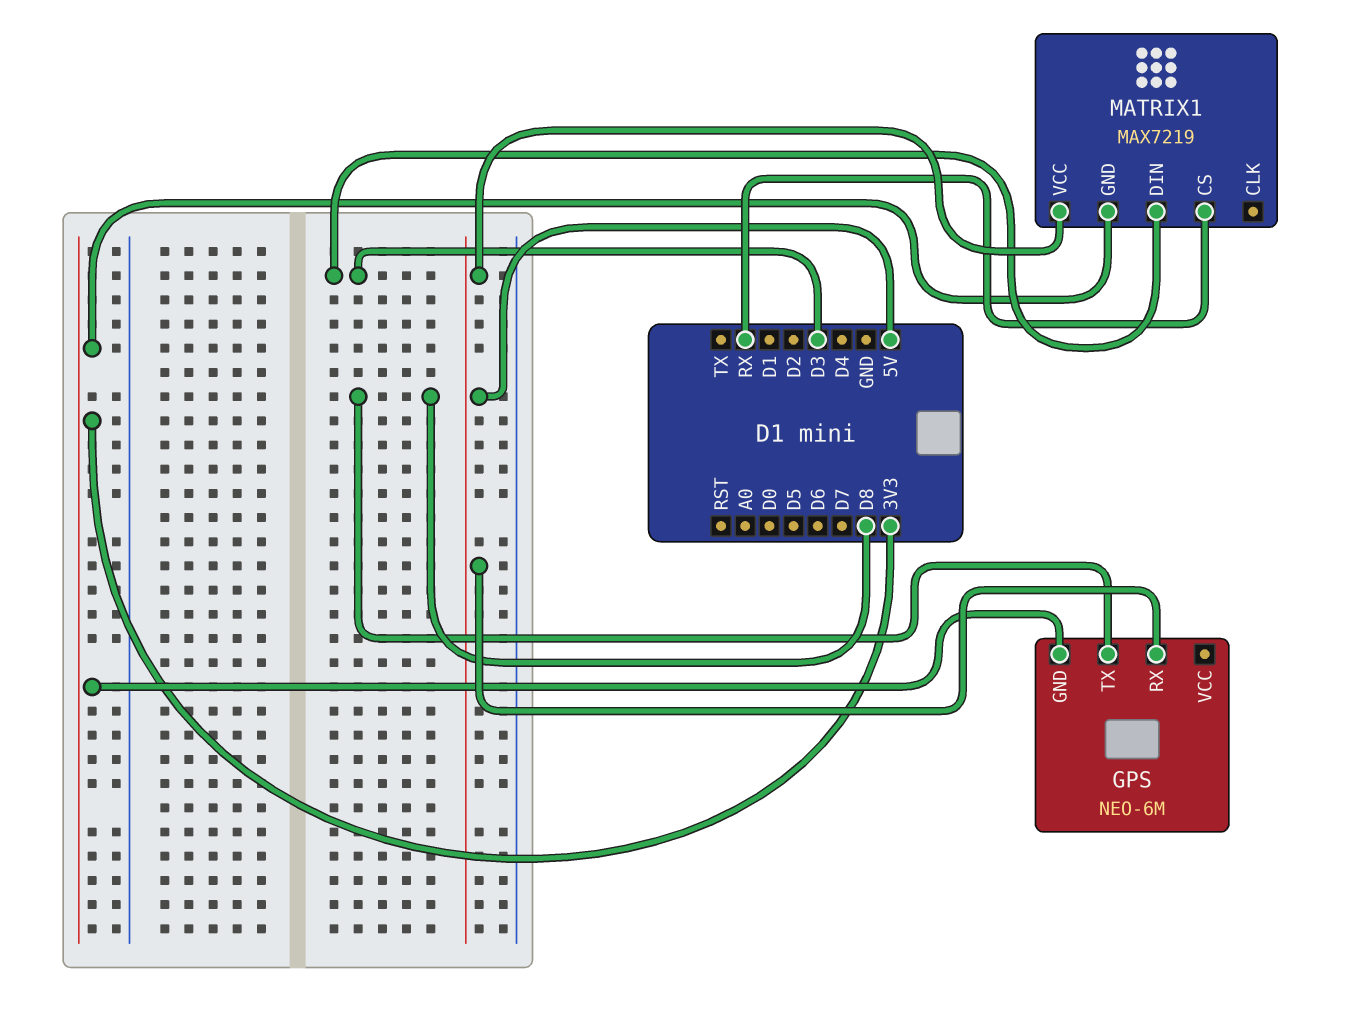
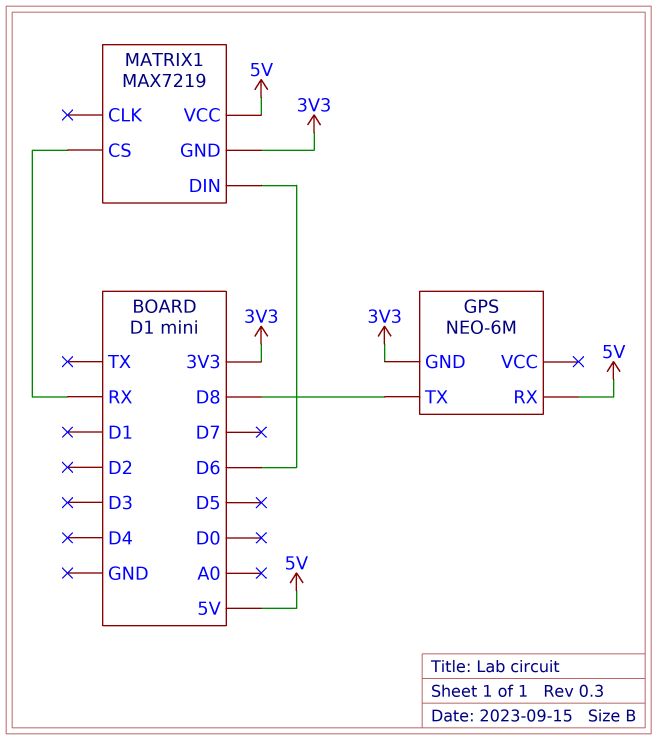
MATRIX1 pin DIN: D3 -> D6

